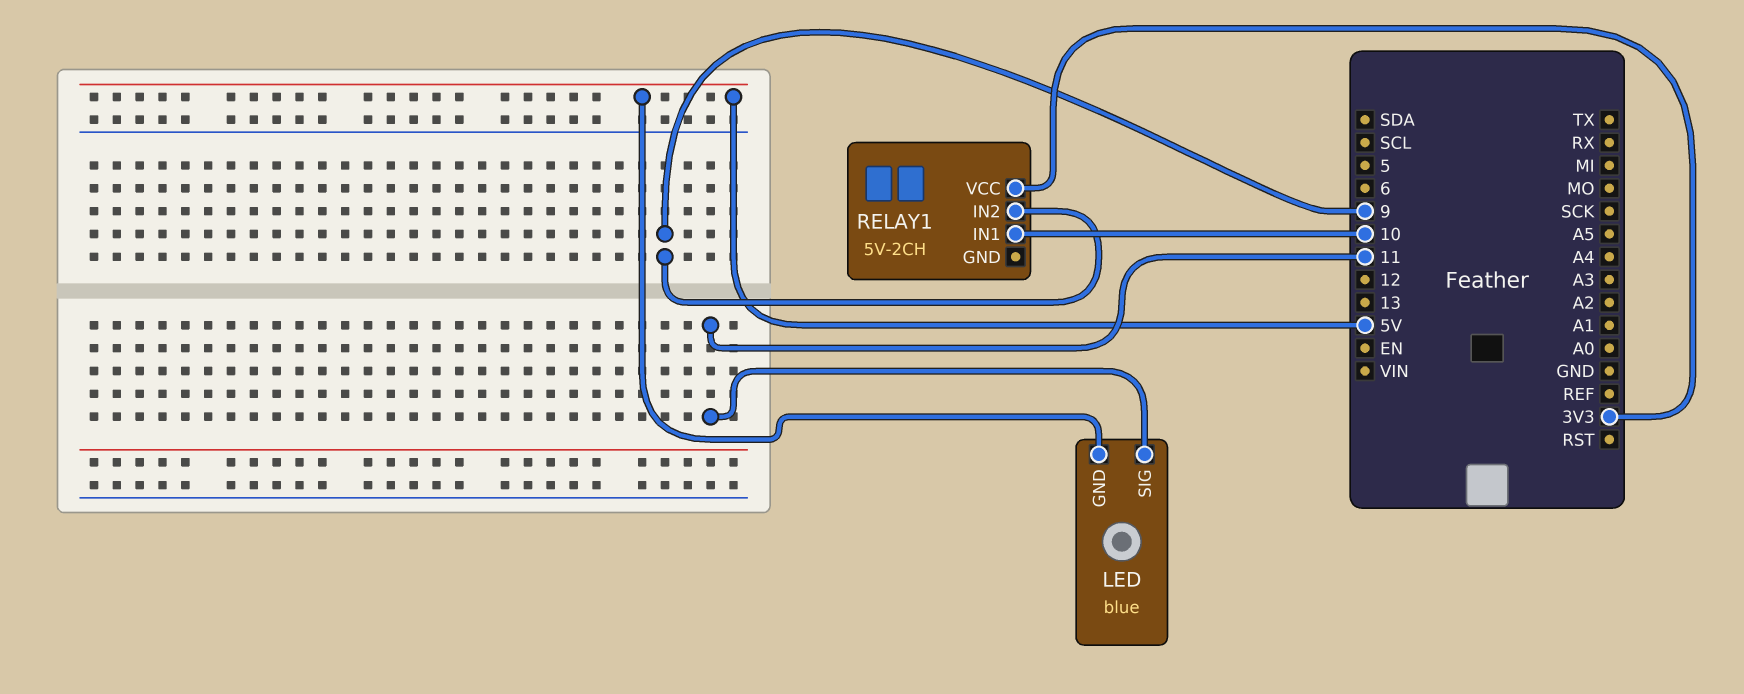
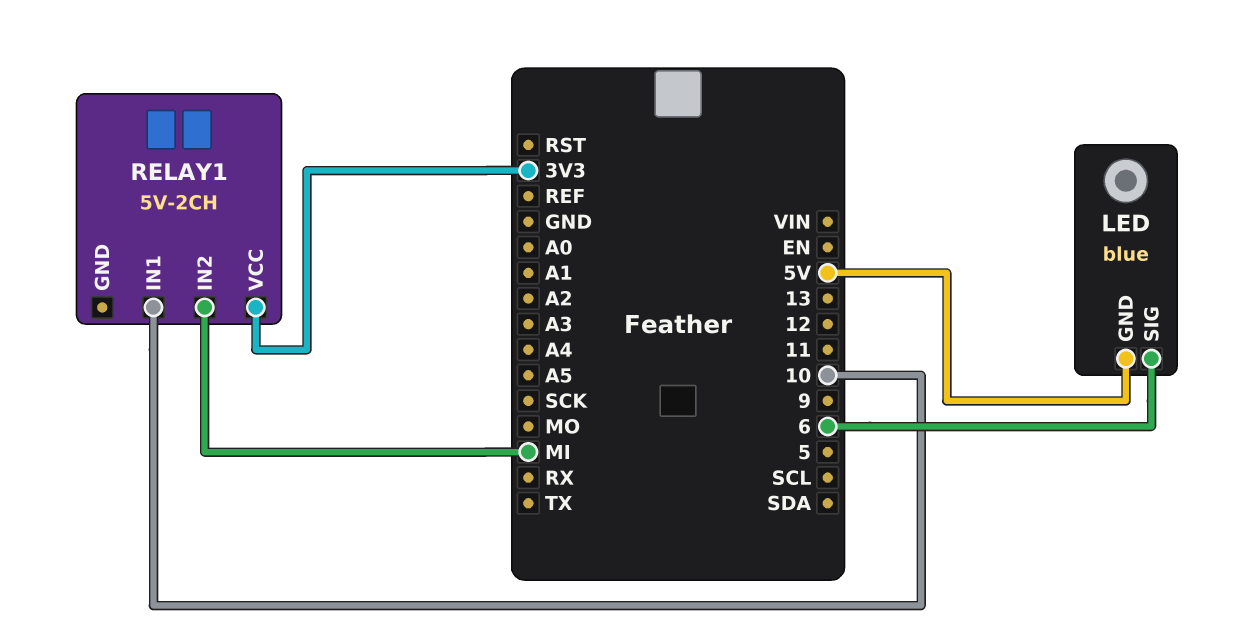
LED pin SIG: 11 -> 6
RELAY1 pin IN2: 9 -> MI

